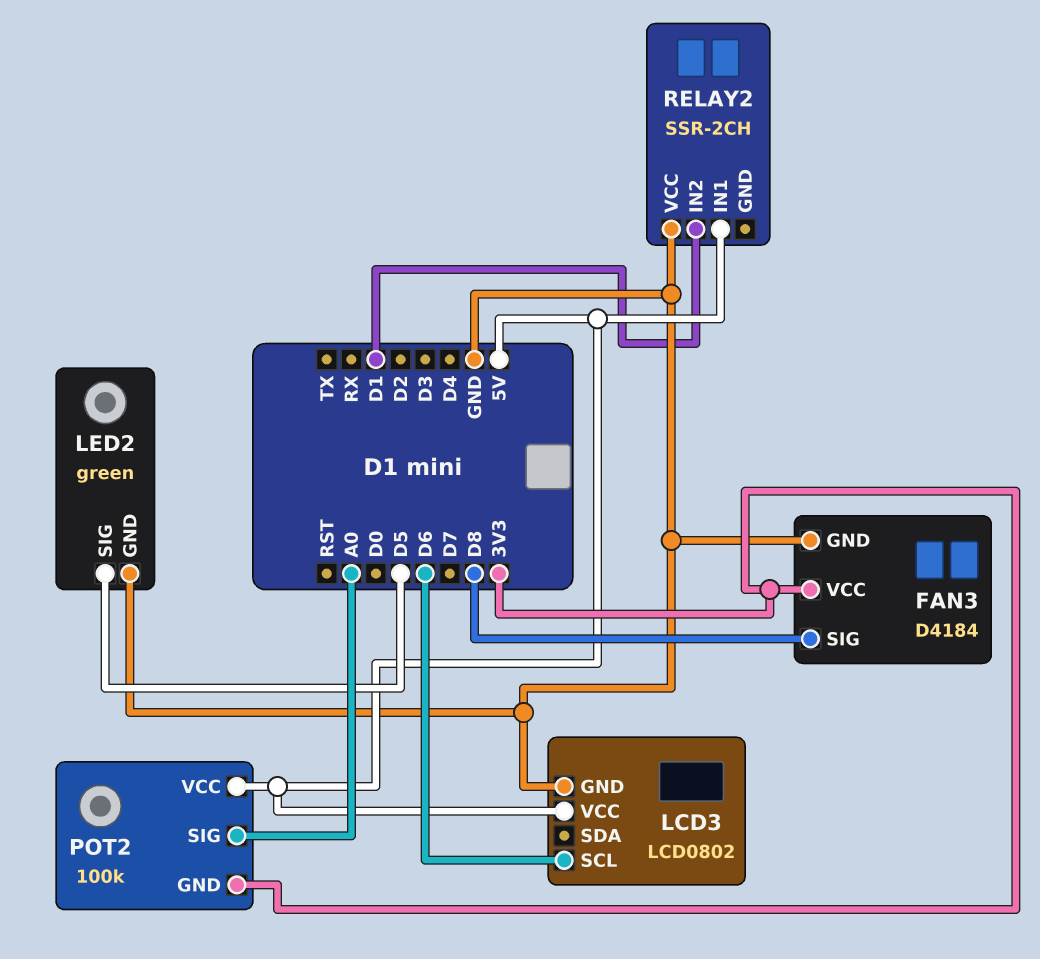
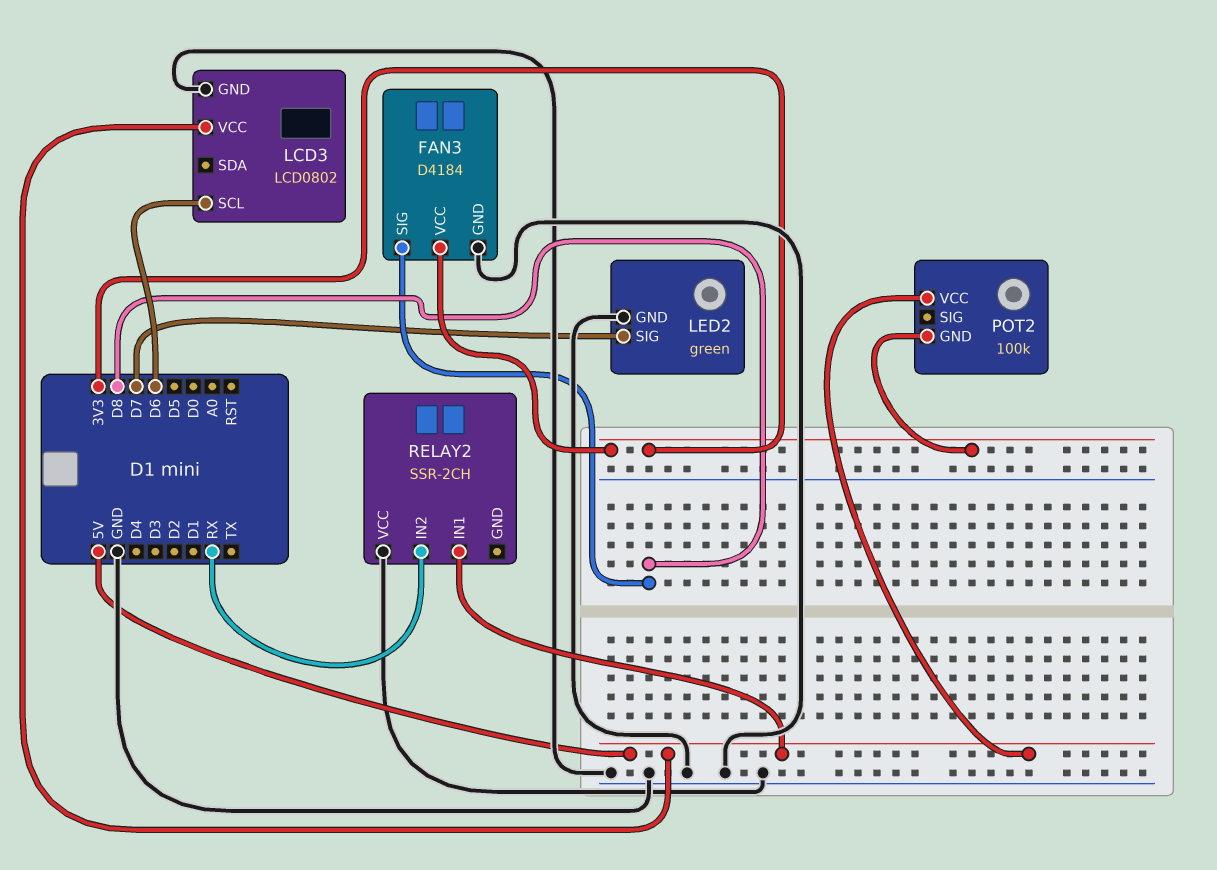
LED2 pin SIG: D5 -> D7
POT2 pin SIG: A0 -> none
RELAY2 pin IN2: D1 -> RX

